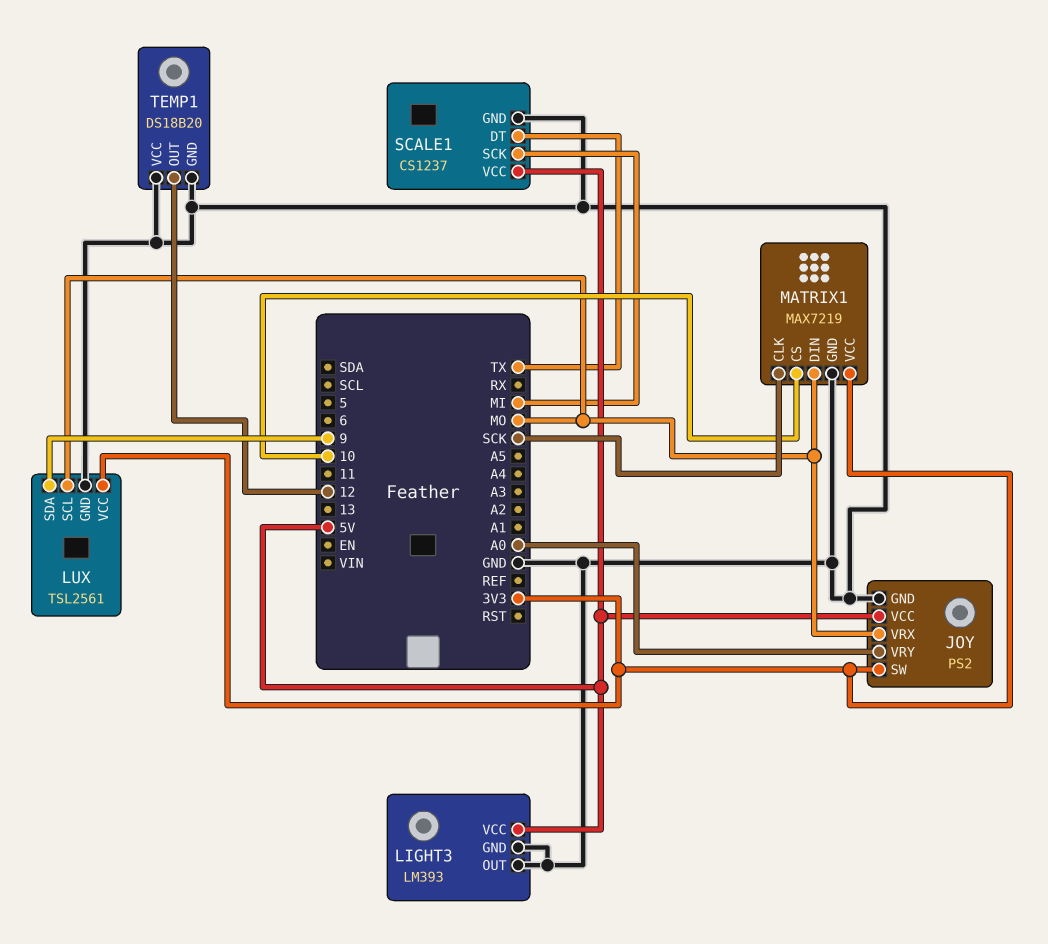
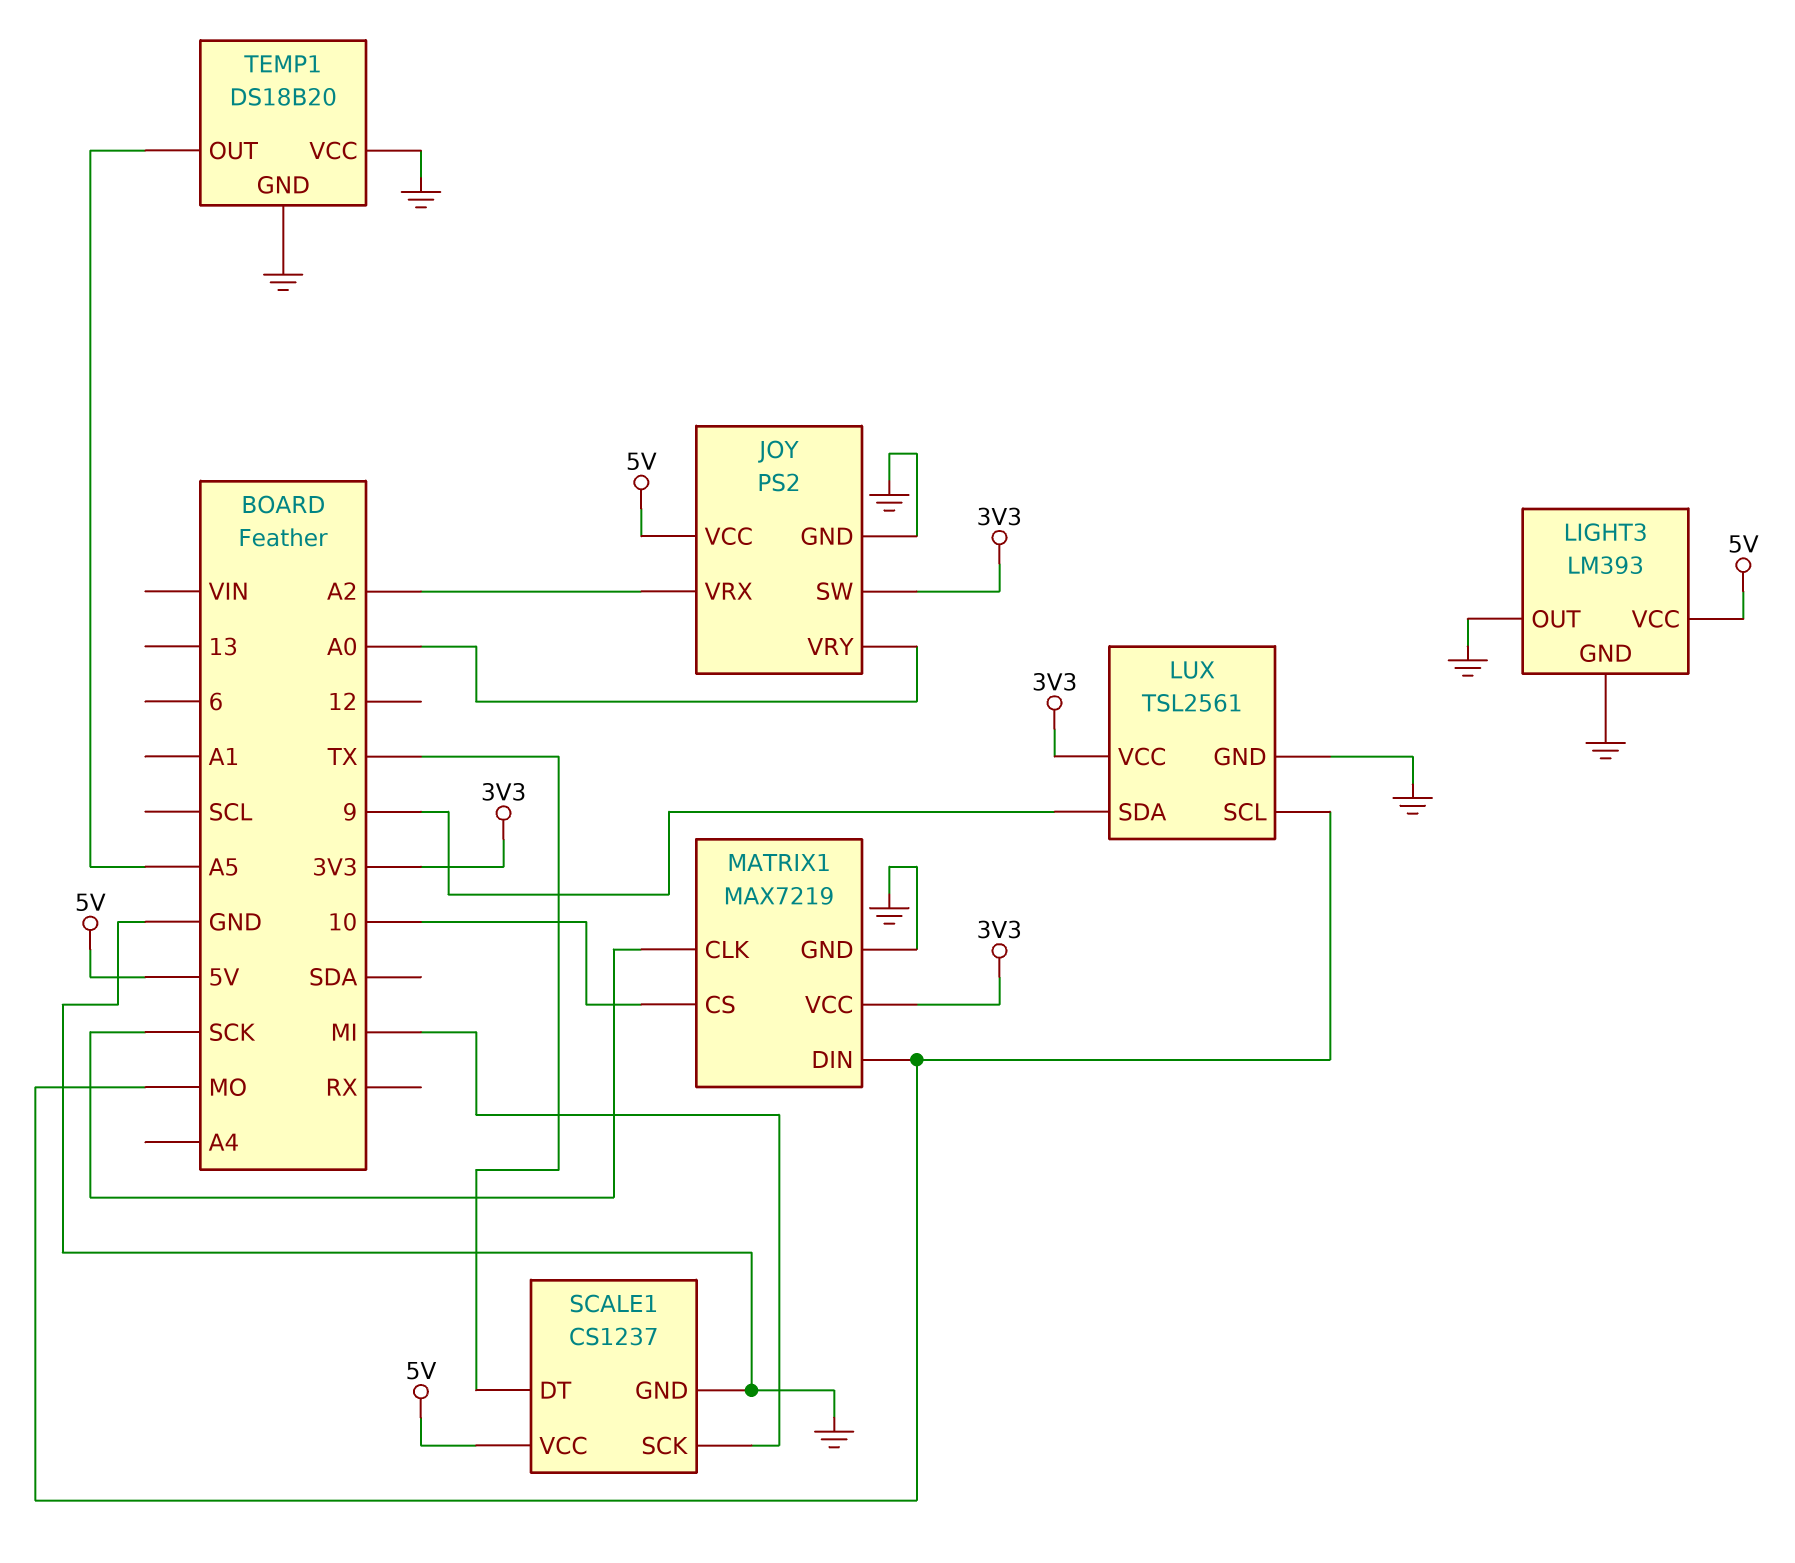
JOY pin VRX: MO -> A2
TEMP1 pin OUT: 12 -> A5

